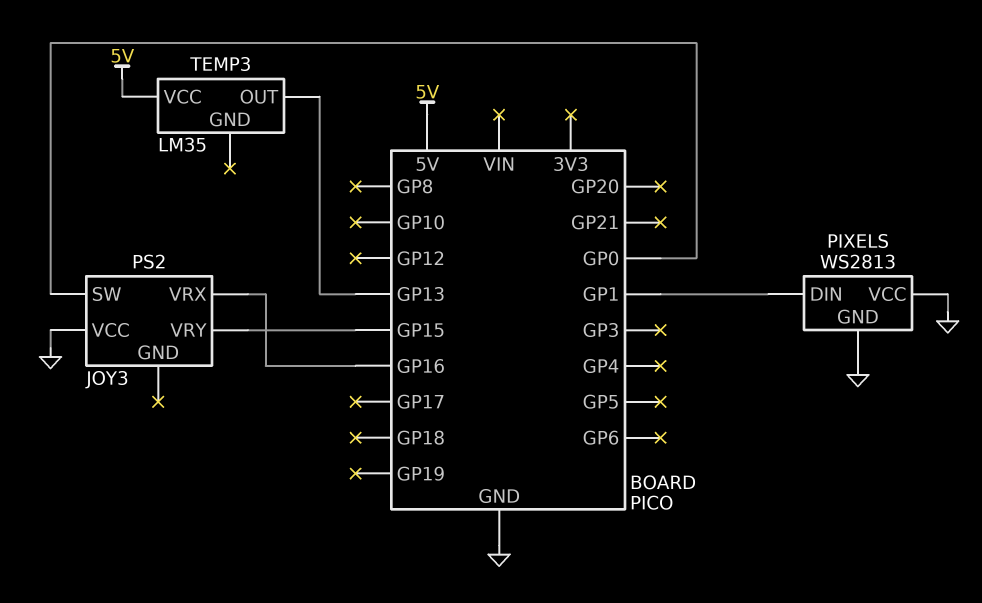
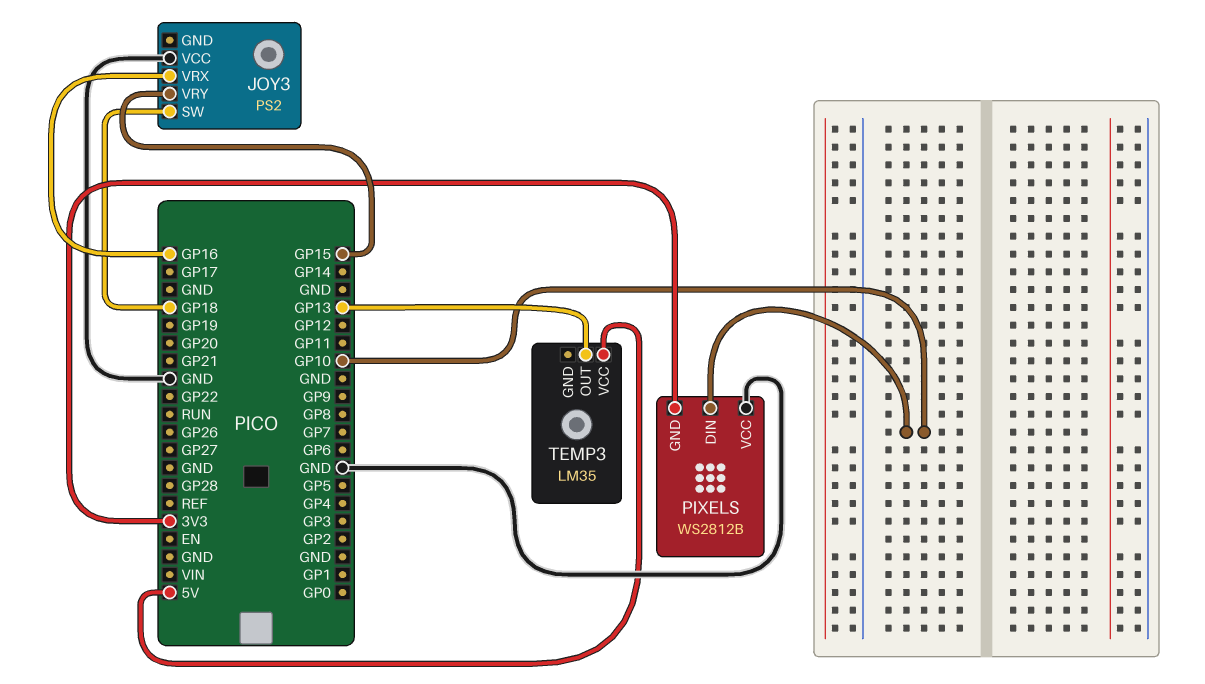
JOY3 pin SW: GP0 -> GP18
PIXELS: WS2813 -> WS2812B
PIXELS pin DIN: GP1 -> GP10
PIXELS pin GND: GND -> 3V3

